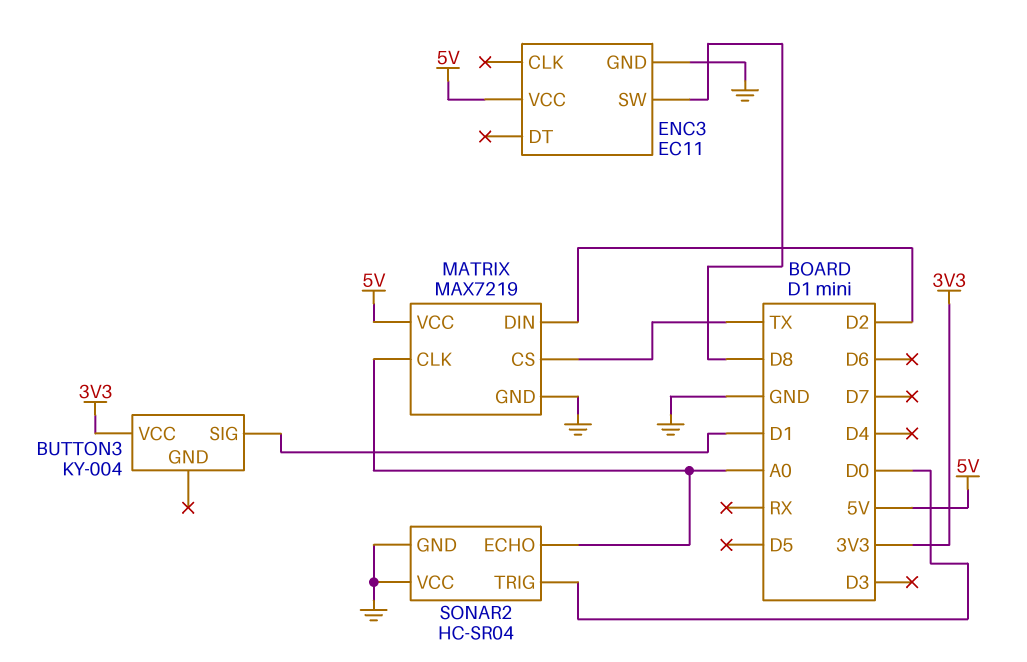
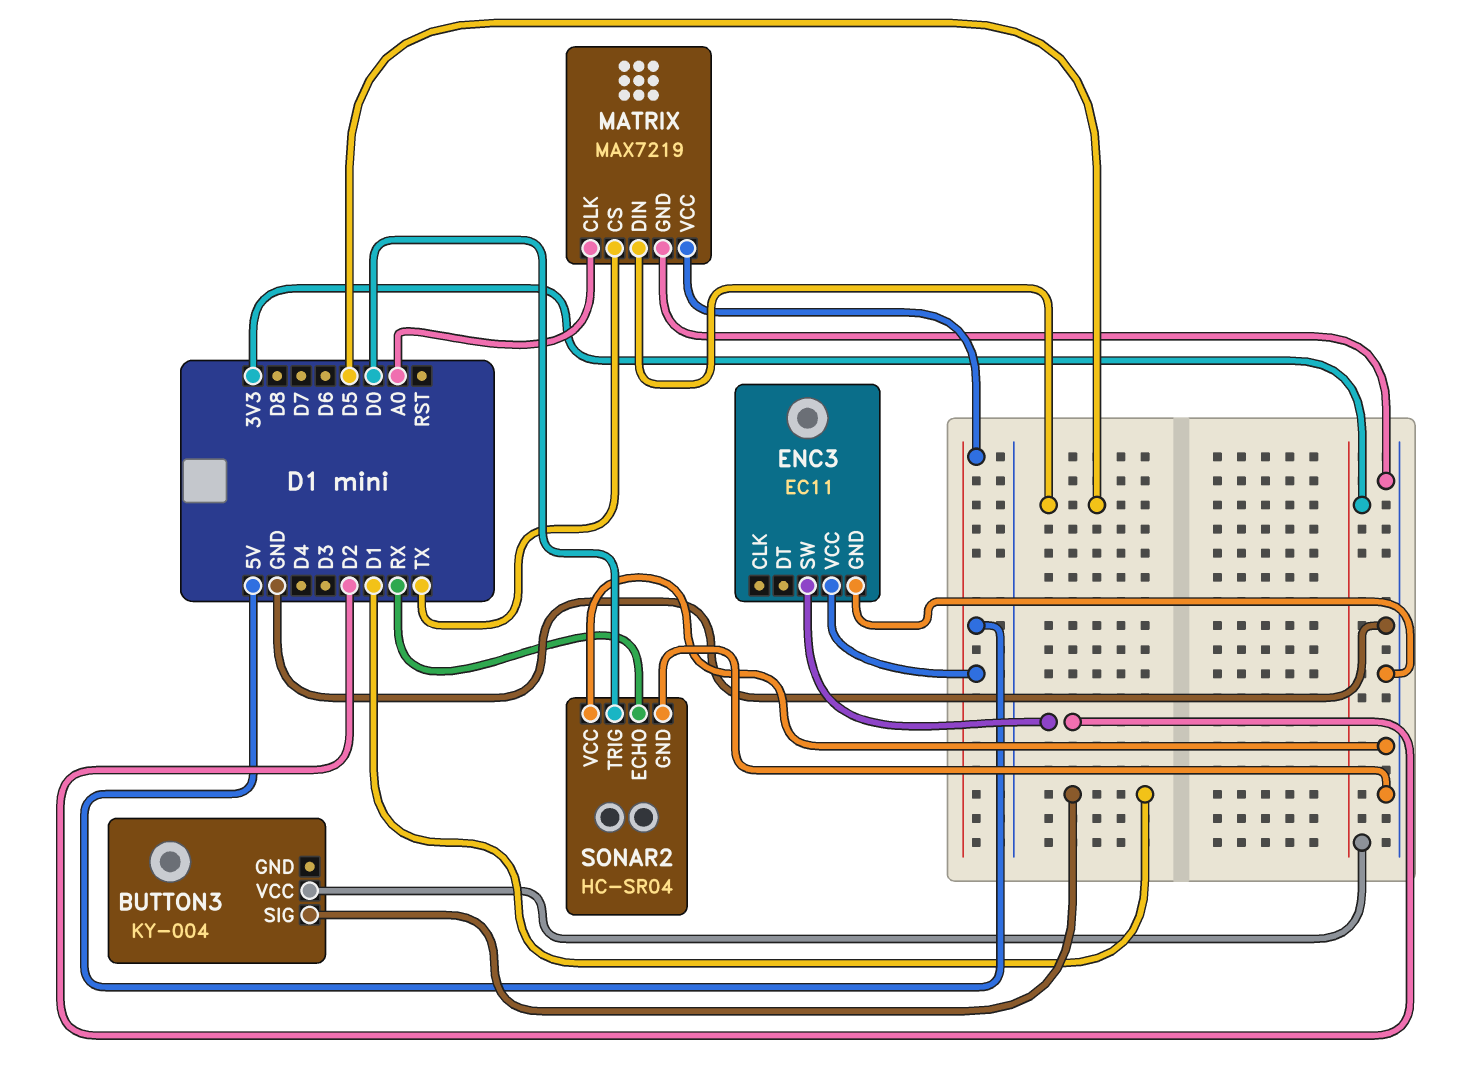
ENC3 pin SW: D8 -> D2
MATRIX pin DIN: D2 -> D5
SONAR2 pin ECHO: A0 -> RX

